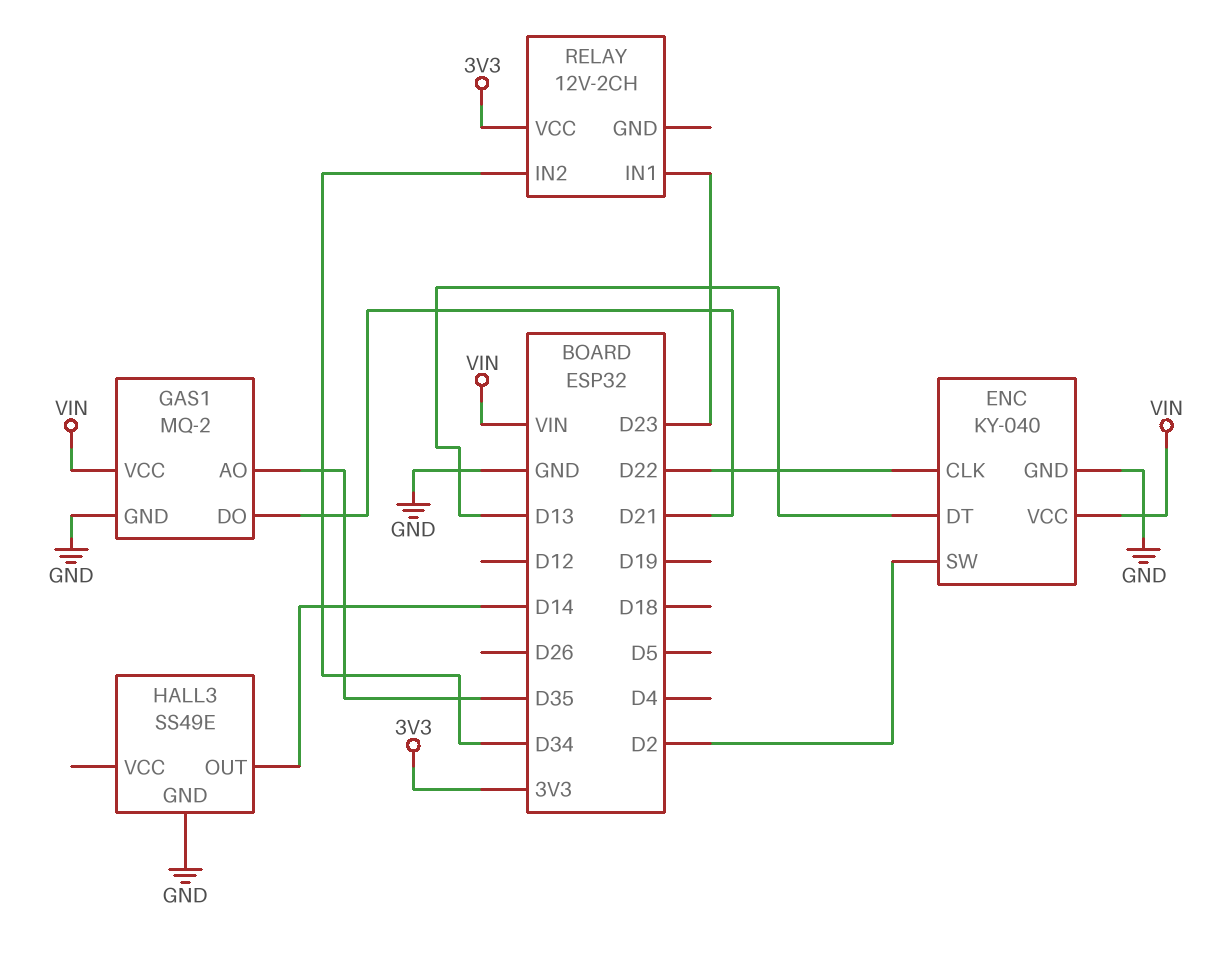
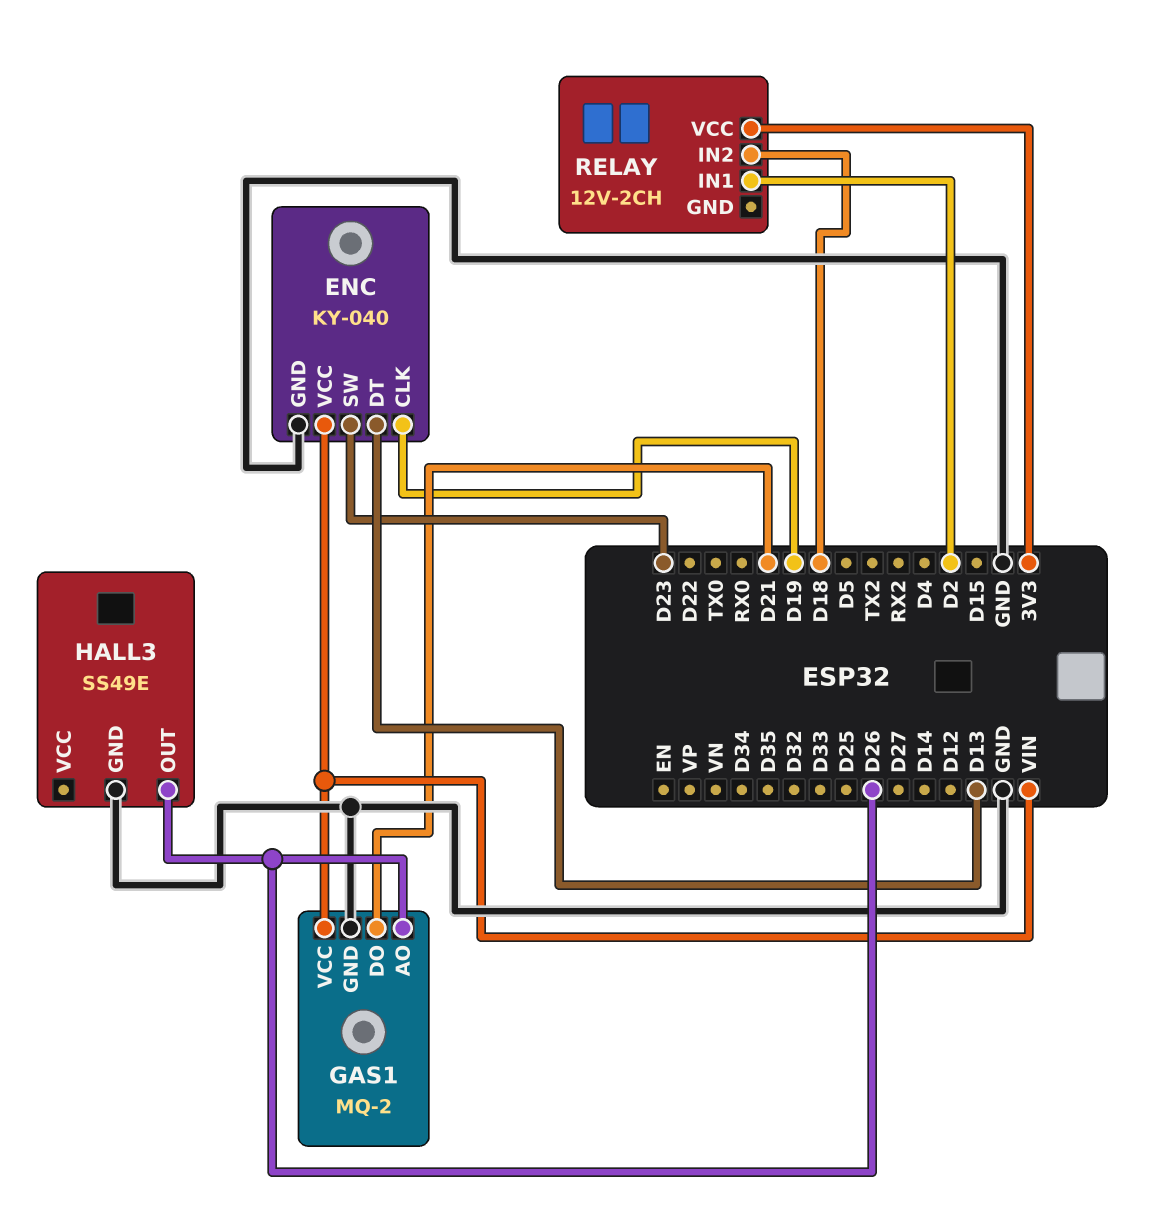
ENC pin CLK: D22 -> D19
ENC pin SW: D2 -> D23
GAS1 pin AO: D35 -> D26
HALL3 pin OUT: D14 -> D26
RELAY pin IN1: D23 -> D2
RELAY pin IN2: D34 -> D18

